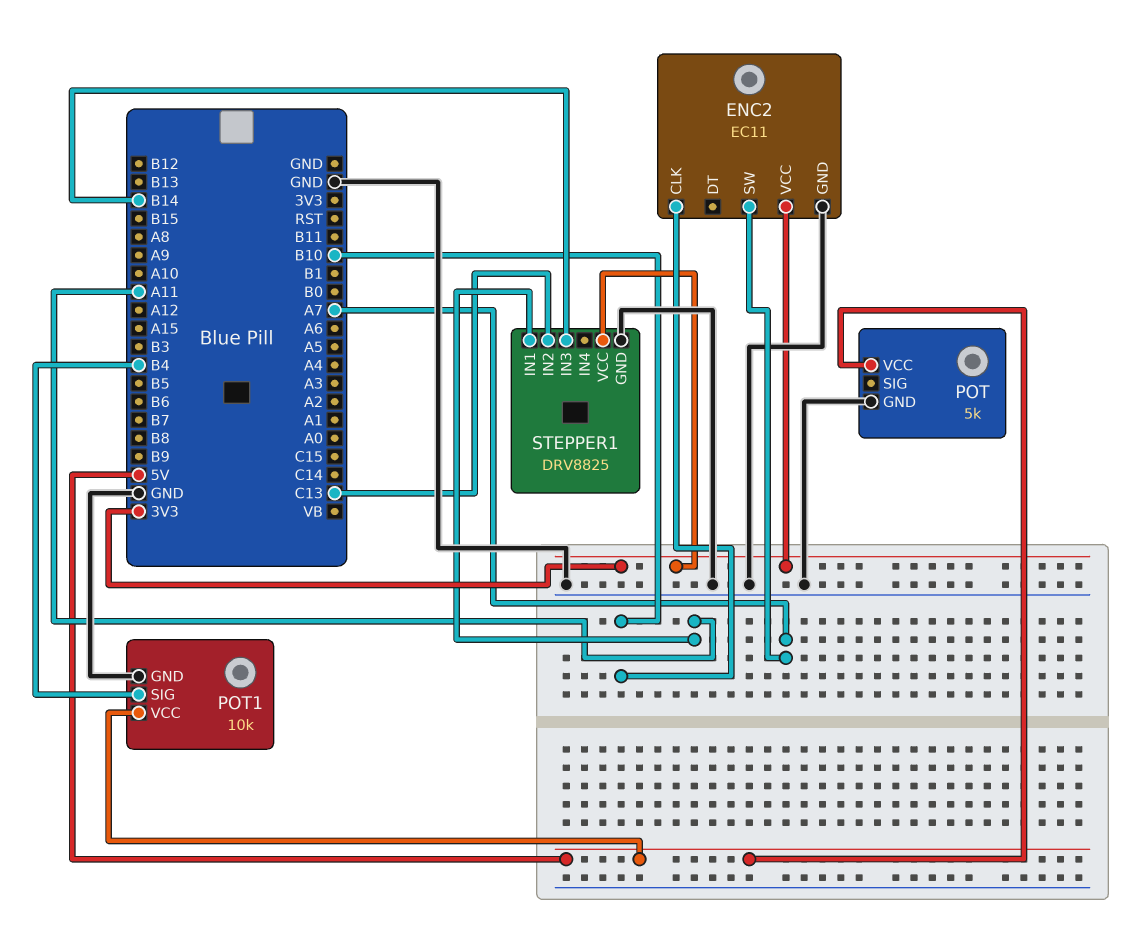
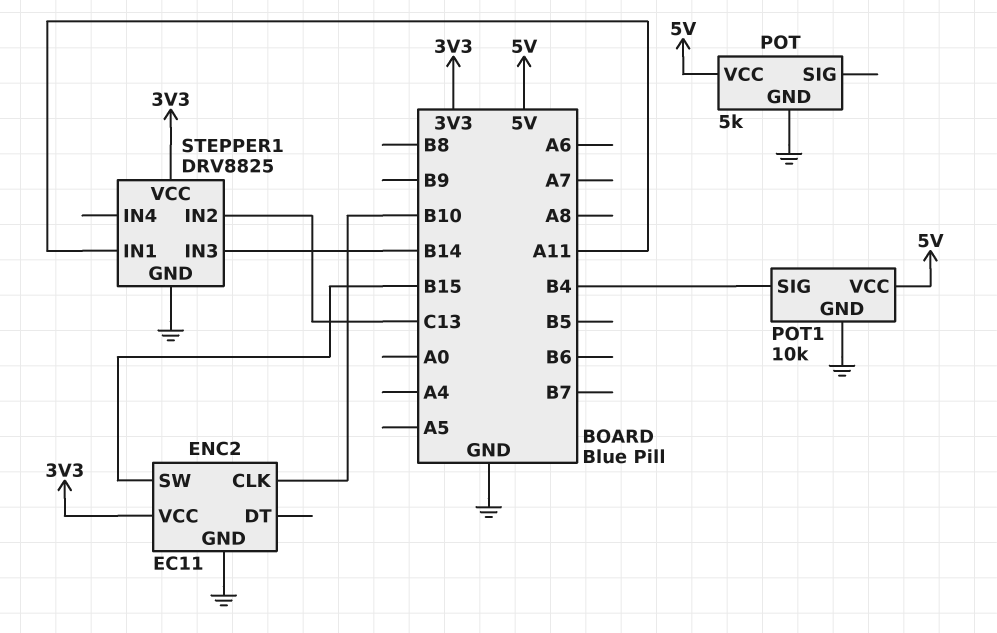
ENC2 pin SW: A7 -> B15

